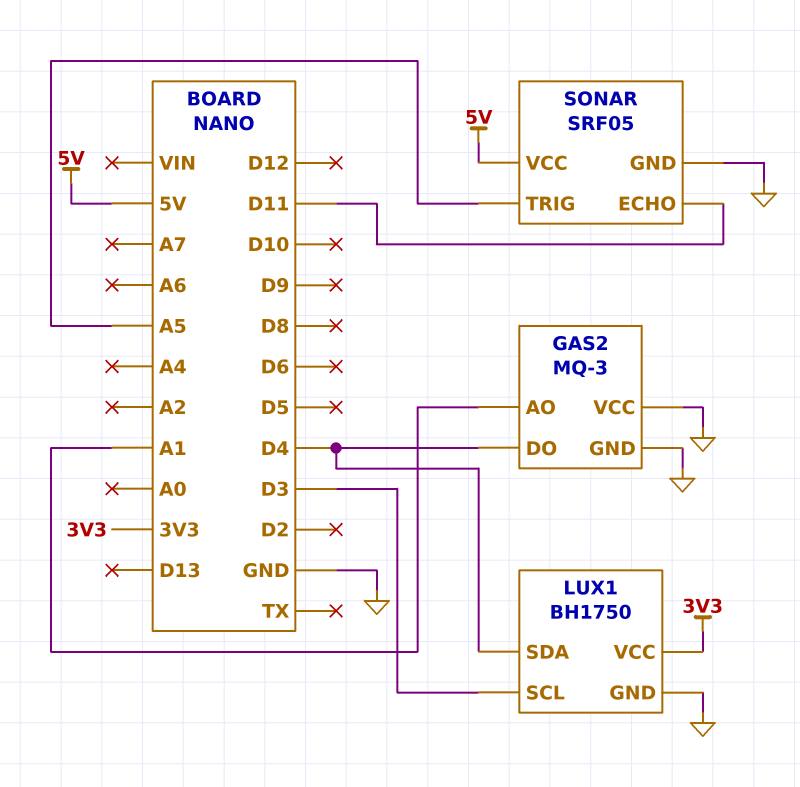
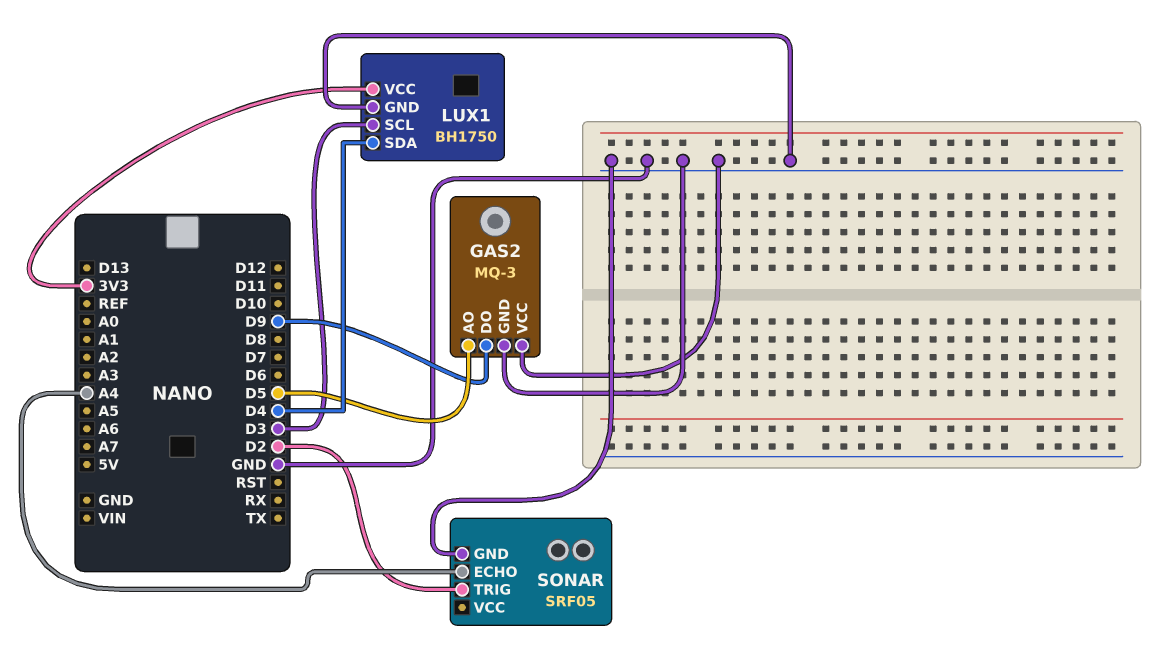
GAS2 pin AO: A1 -> D5
GAS2 pin DO: D4 -> D9
SONAR pin ECHO: D11 -> A4
SONAR pin TRIG: A5 -> D2
SONAR pin VCC: 5V -> none

